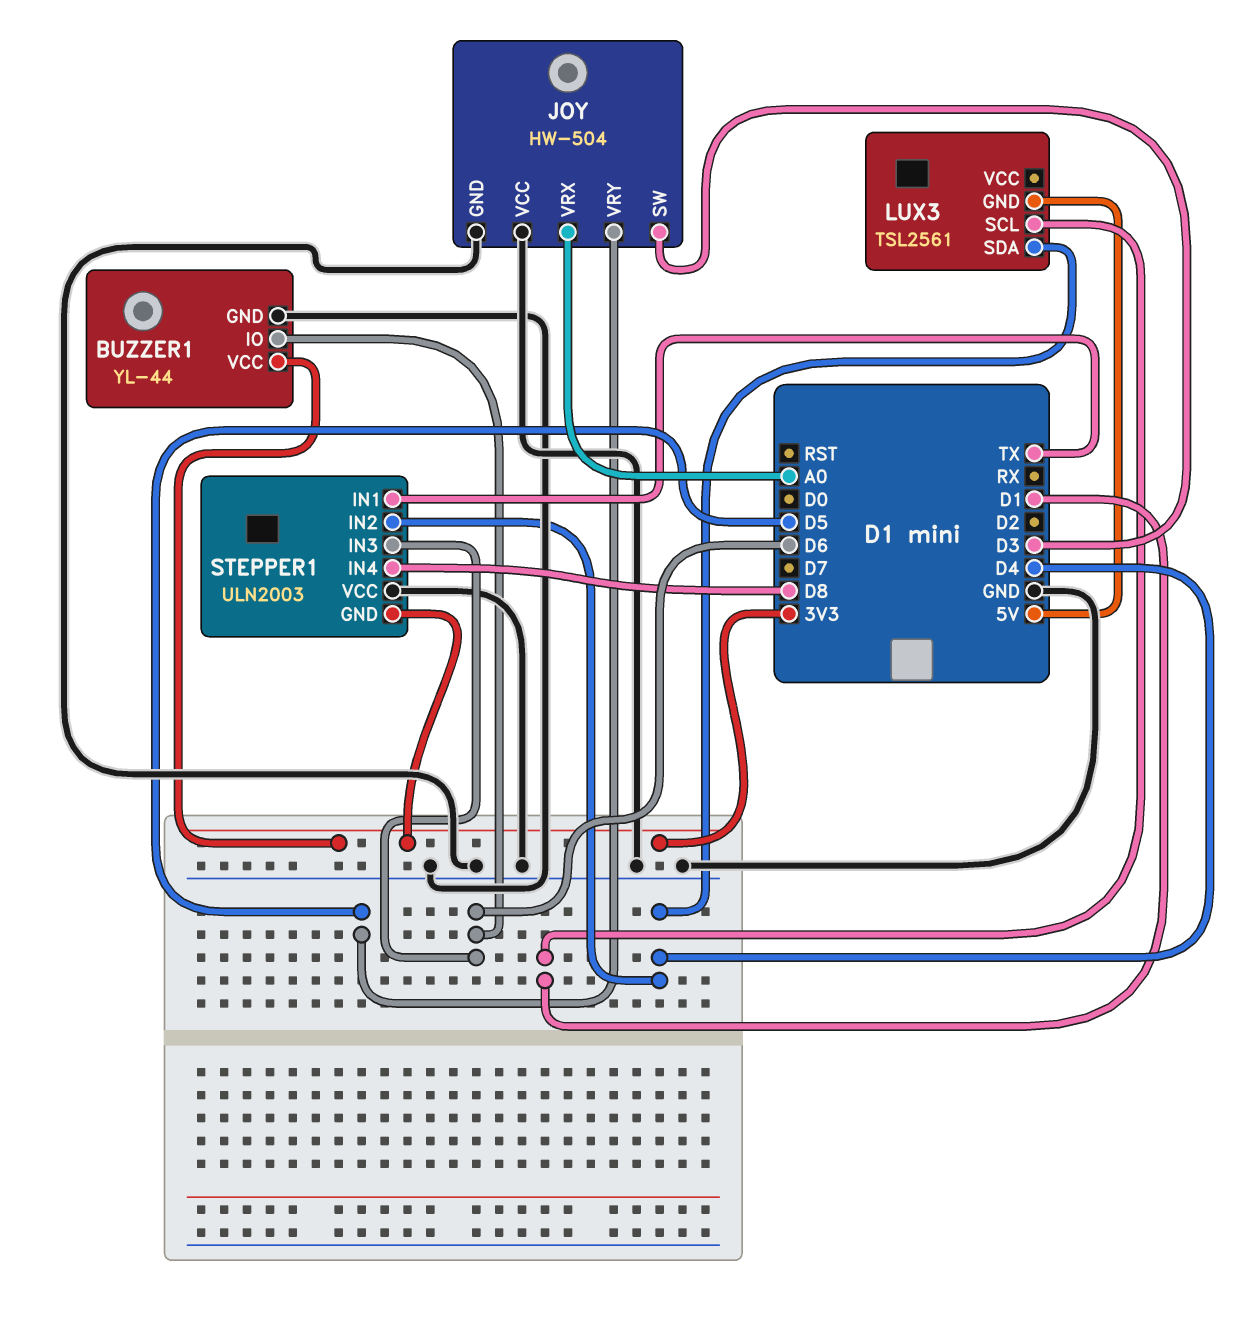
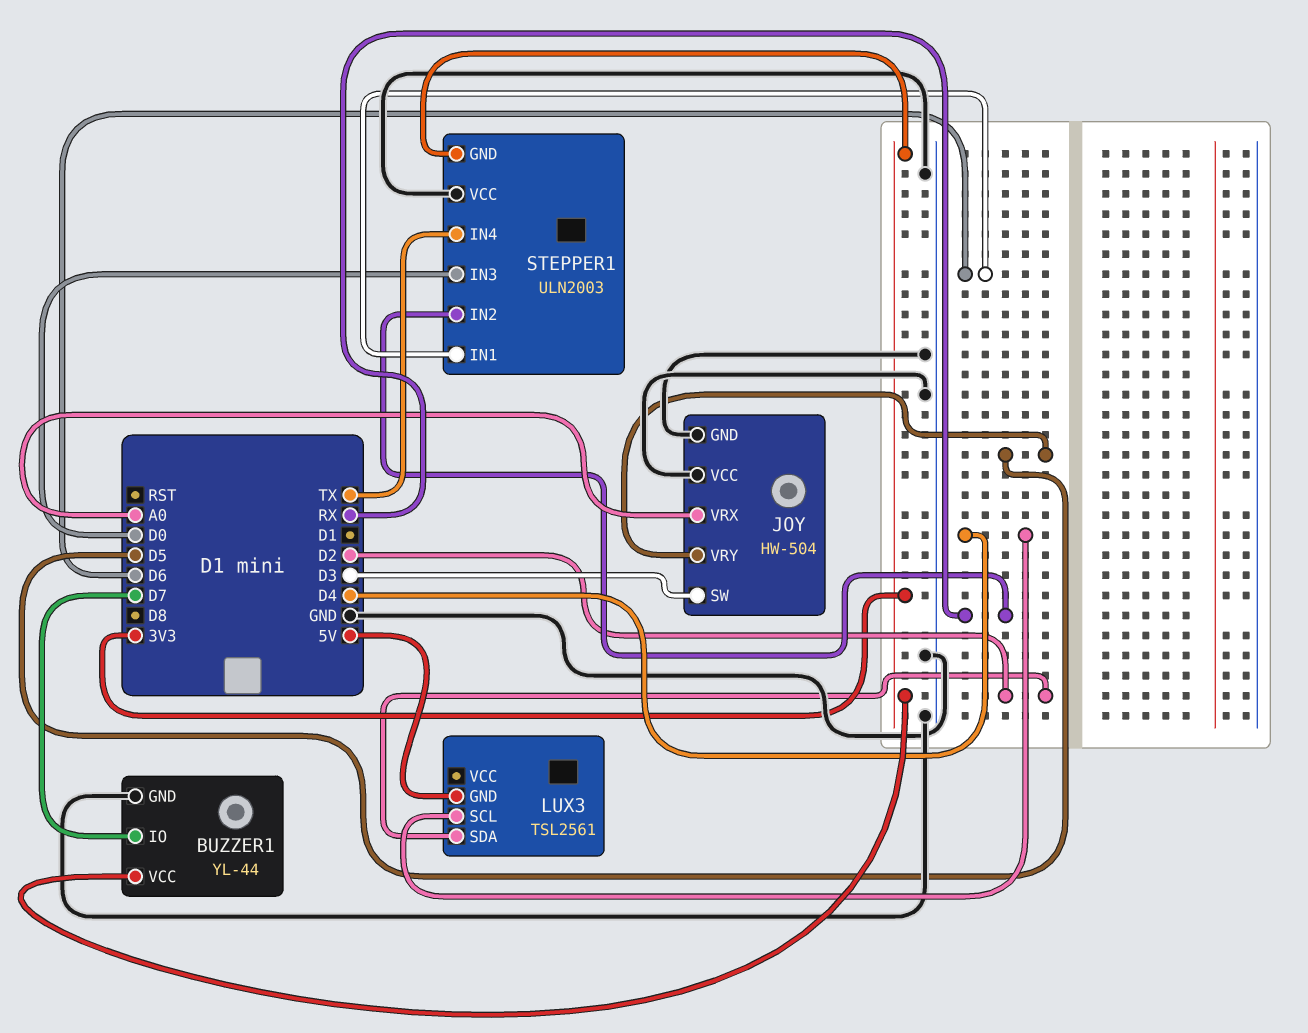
BUZZER1 pin IO: D6 -> D7
LUX3 pin SCL: D1 -> D4
LUX3 pin SDA: D4 -> D2
STEPPER1 pin IN1: TX -> D6
STEPPER1 pin IN2: D4 -> RX
STEPPER1 pin IN3: D6 -> D0
STEPPER1 pin IN4: D8 -> TX

